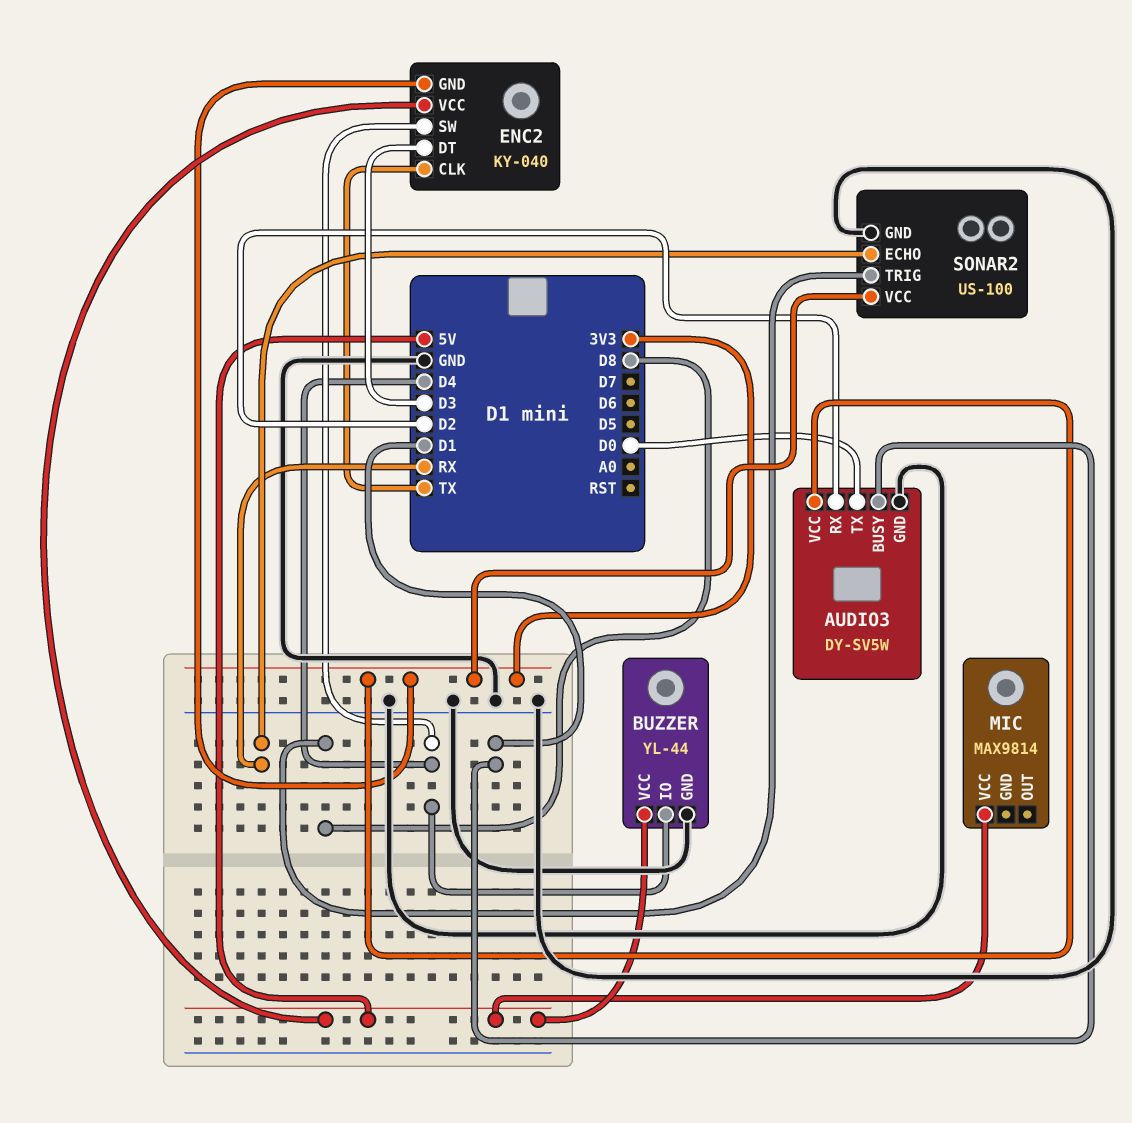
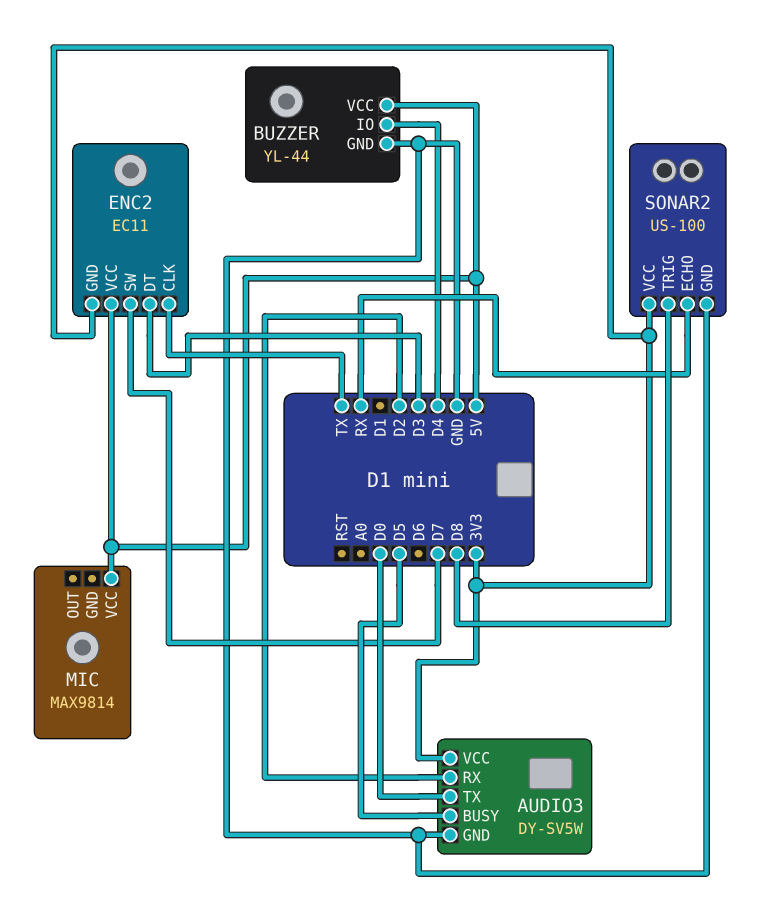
AUDIO3 pin BUSY: D1 -> D5
ENC2: KY-040 -> EC11
ENC2 pin SW: D4 -> D7

